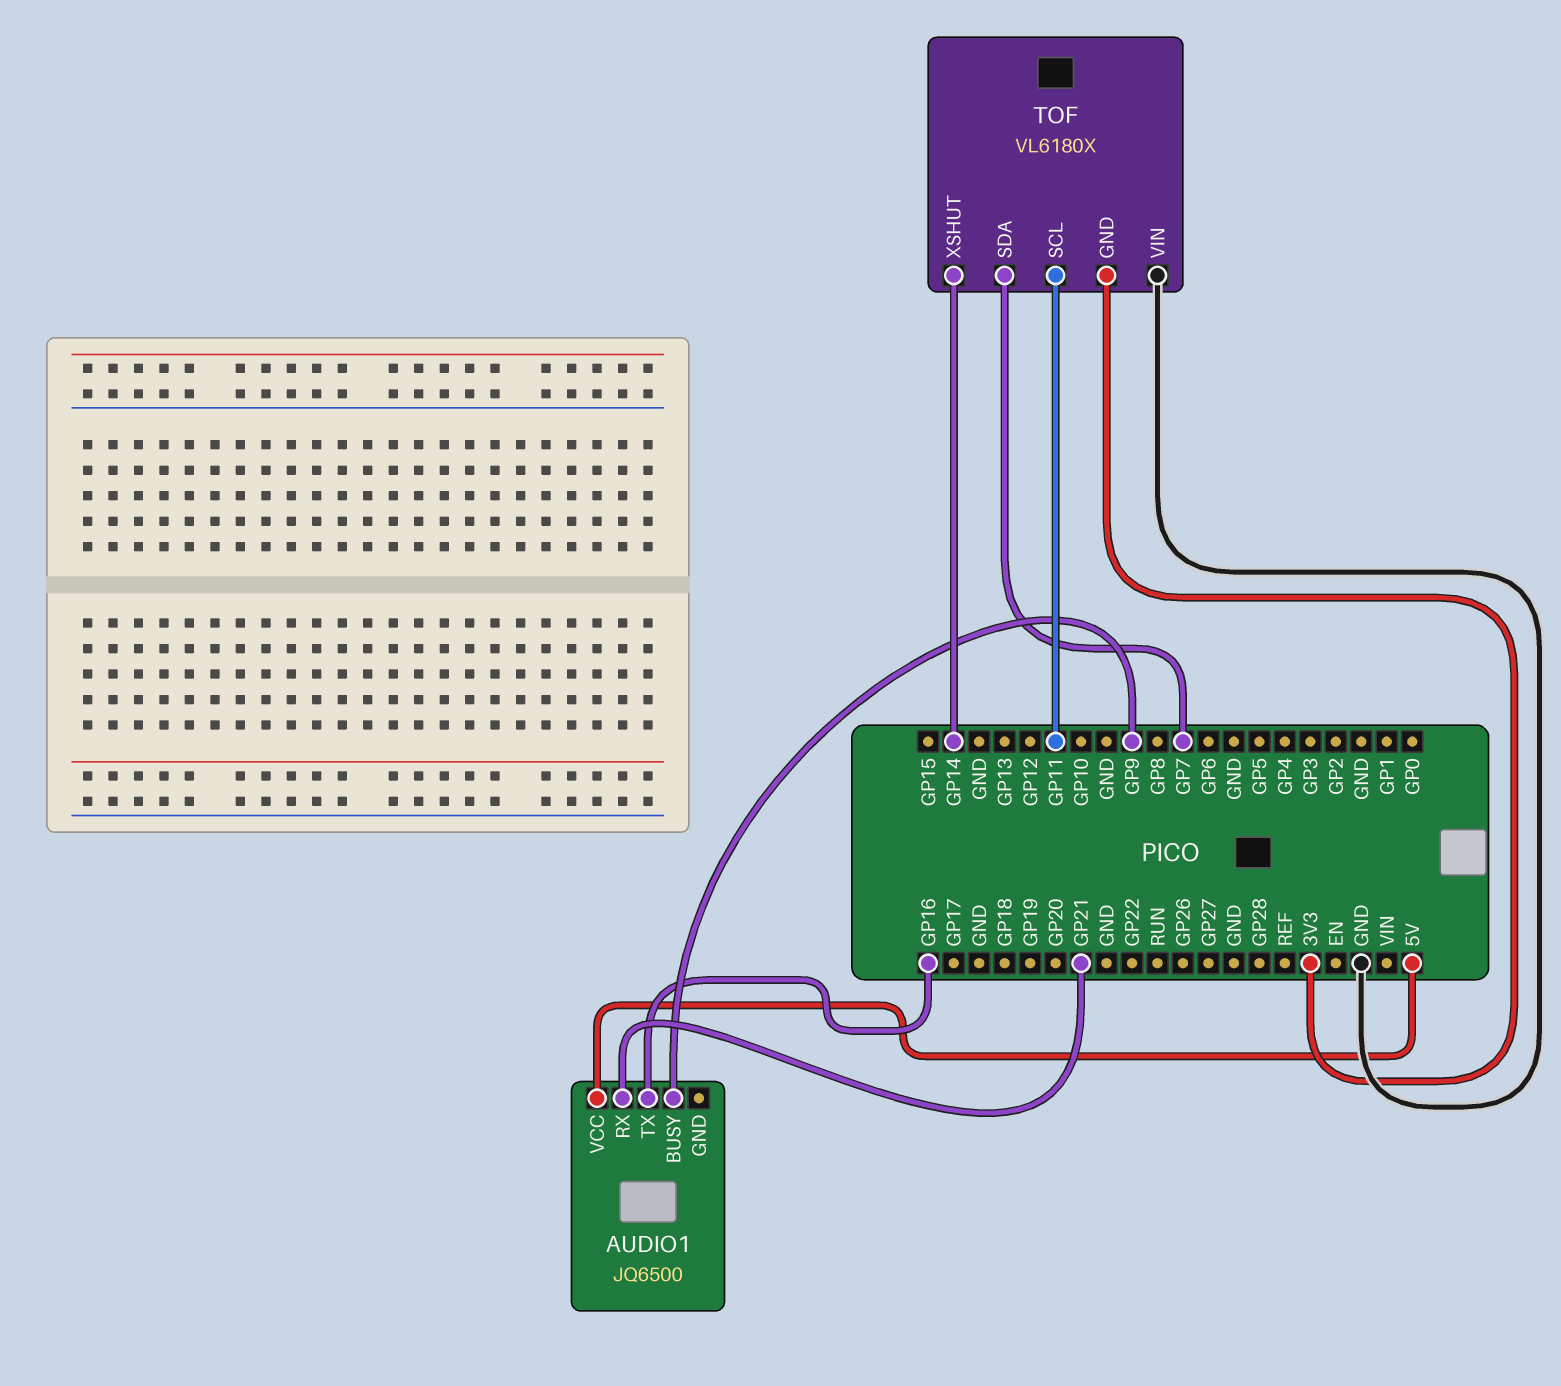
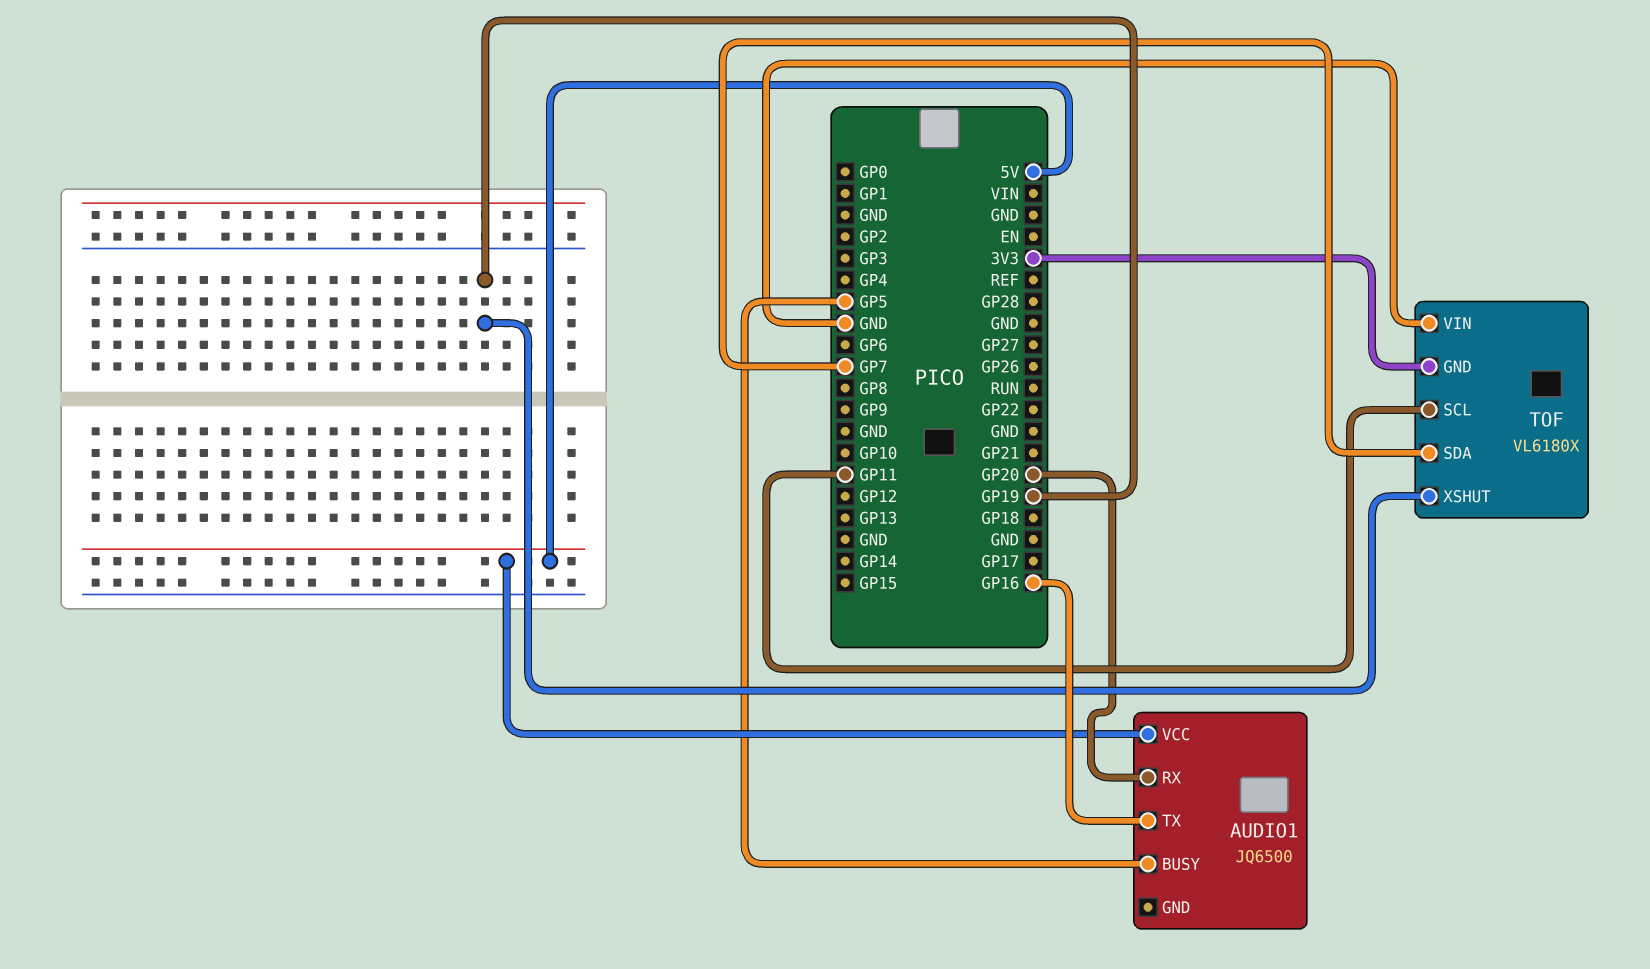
AUDIO1 pin BUSY: GP9 -> GP5
AUDIO1 pin RX: GP21 -> GP20
TOF pin XSHUT: GP14 -> GP19

